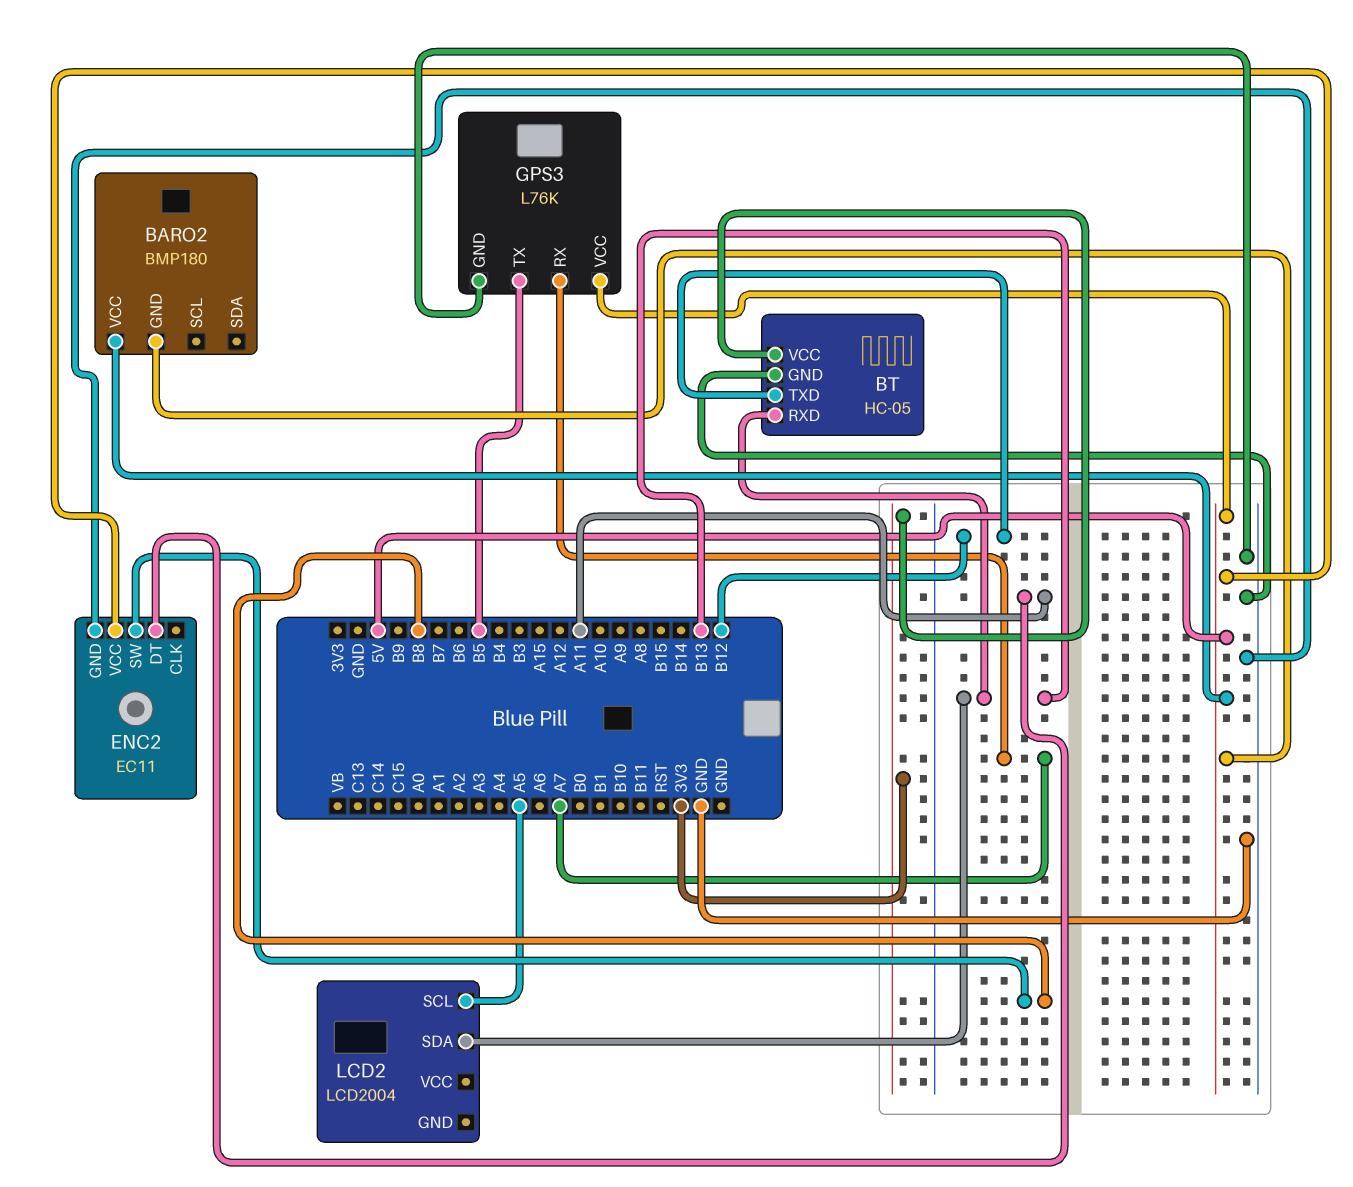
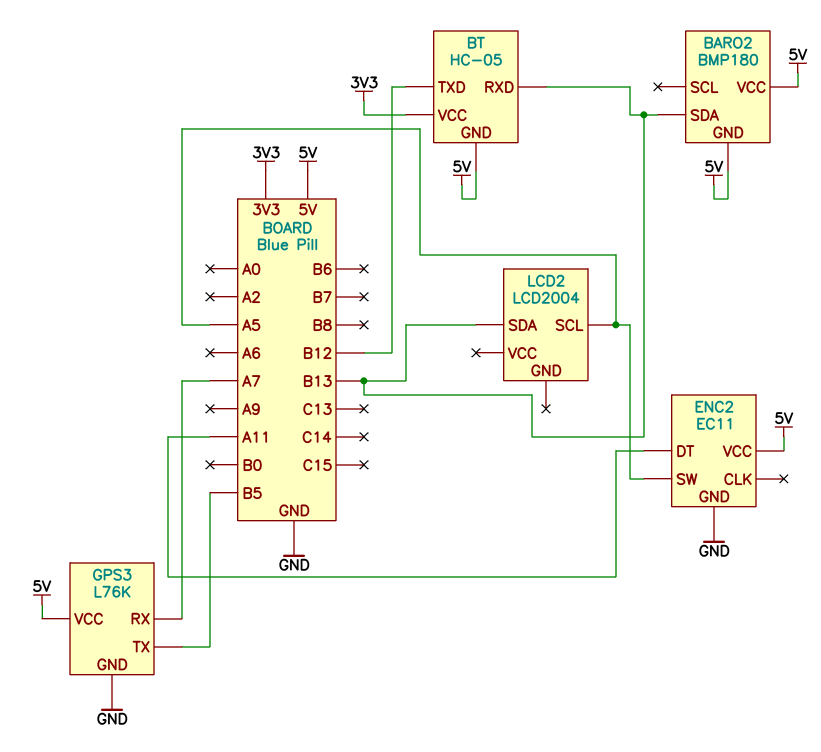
BARO2 pin SDA: none -> B13
BT pin GND: GND -> 5V
ENC2 pin SW: B8 -> A5

